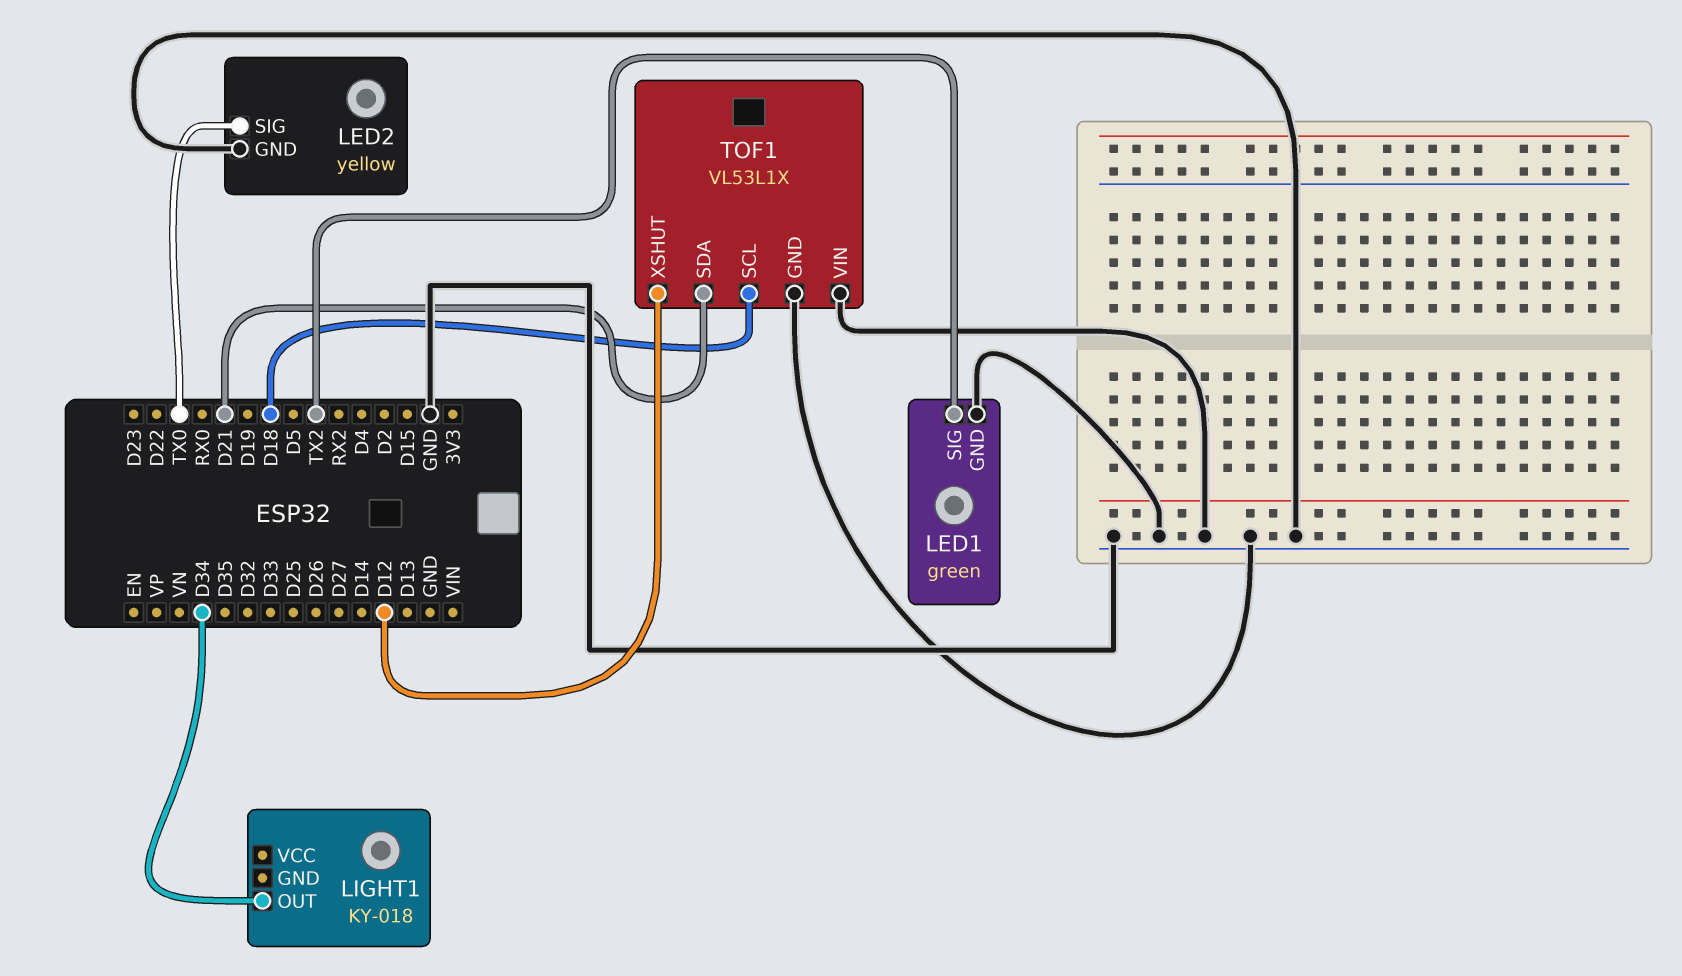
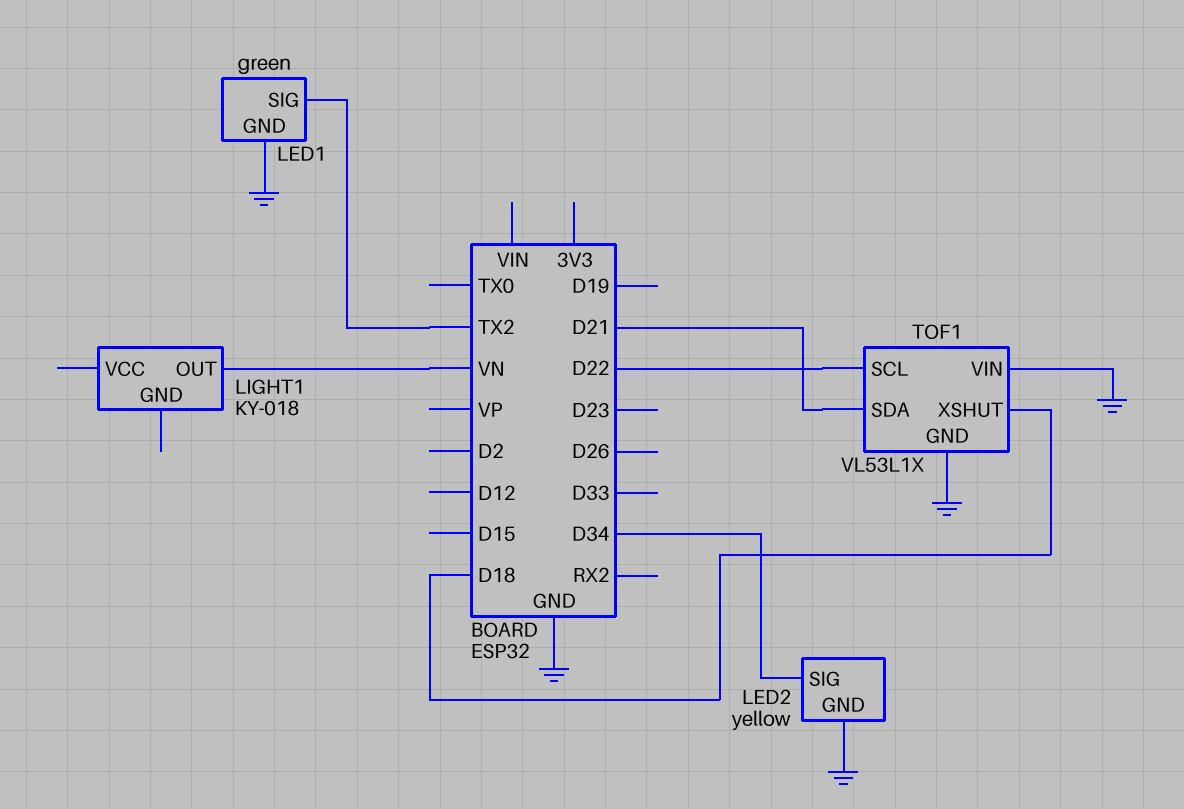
LED2 pin SIG: TX0 -> D34
LIGHT1 pin OUT: D34 -> VN
TOF1 pin SCL: D18 -> D22
TOF1 pin XSHUT: D12 -> D18

